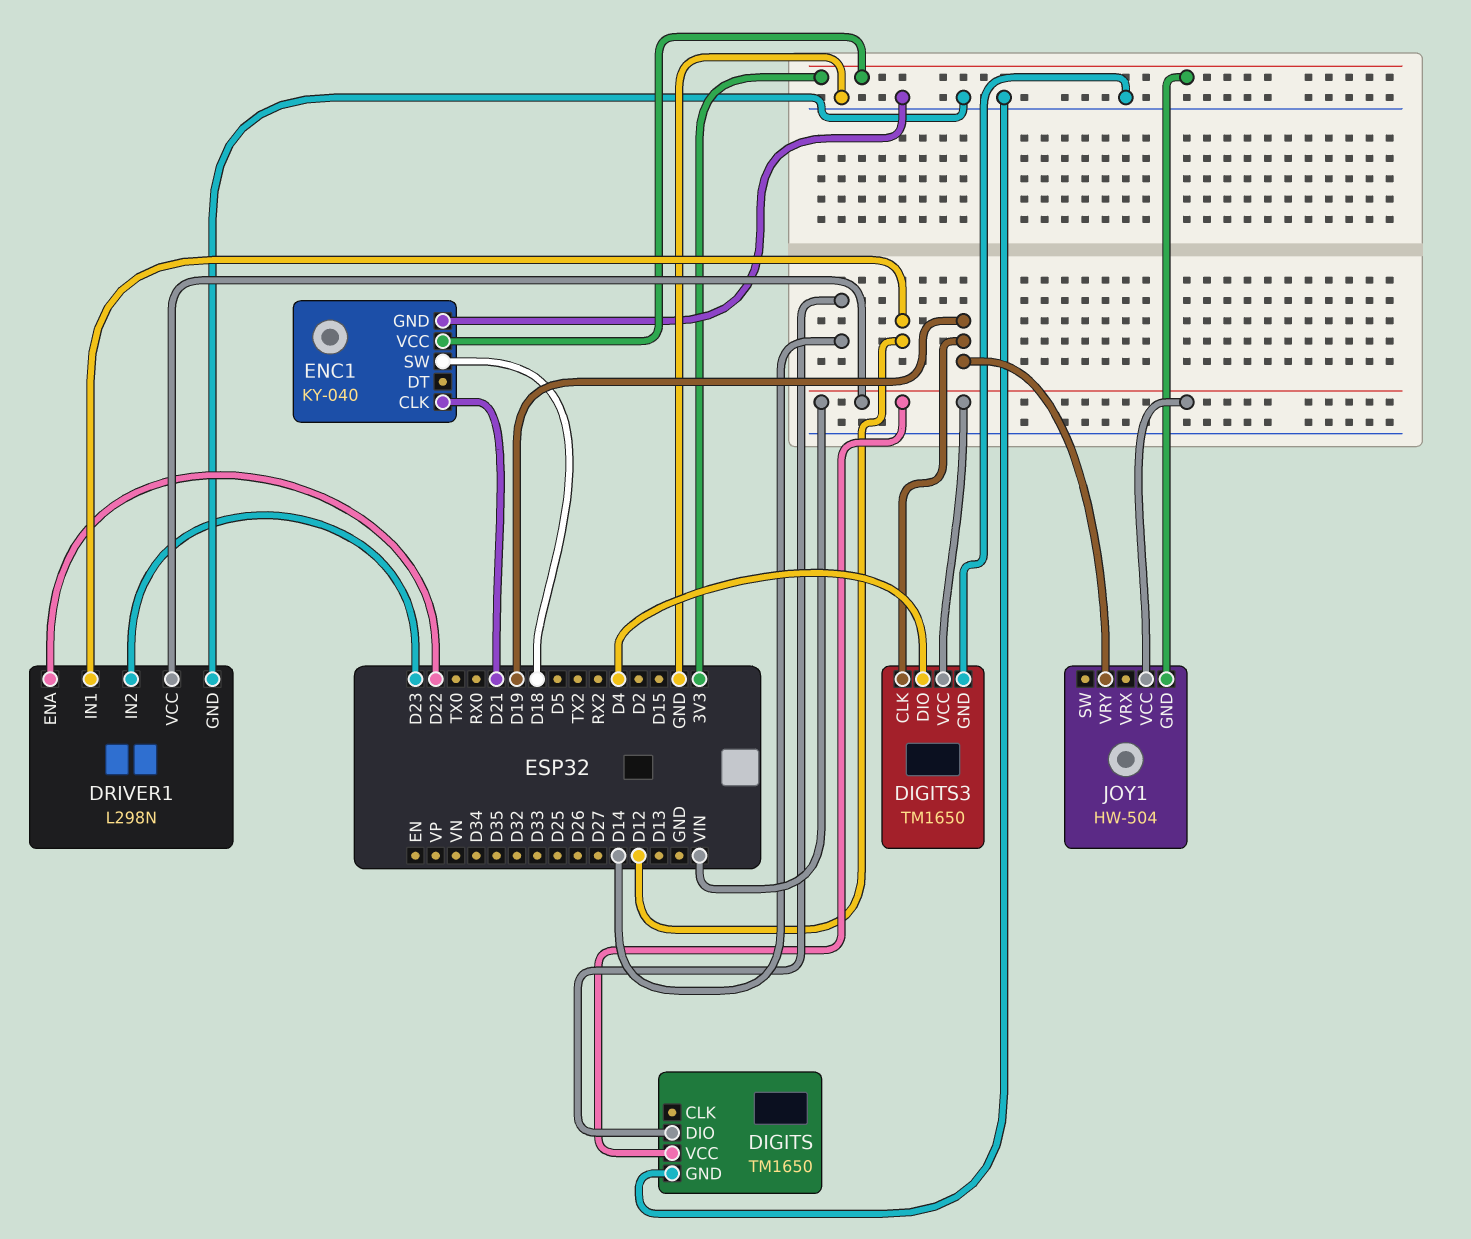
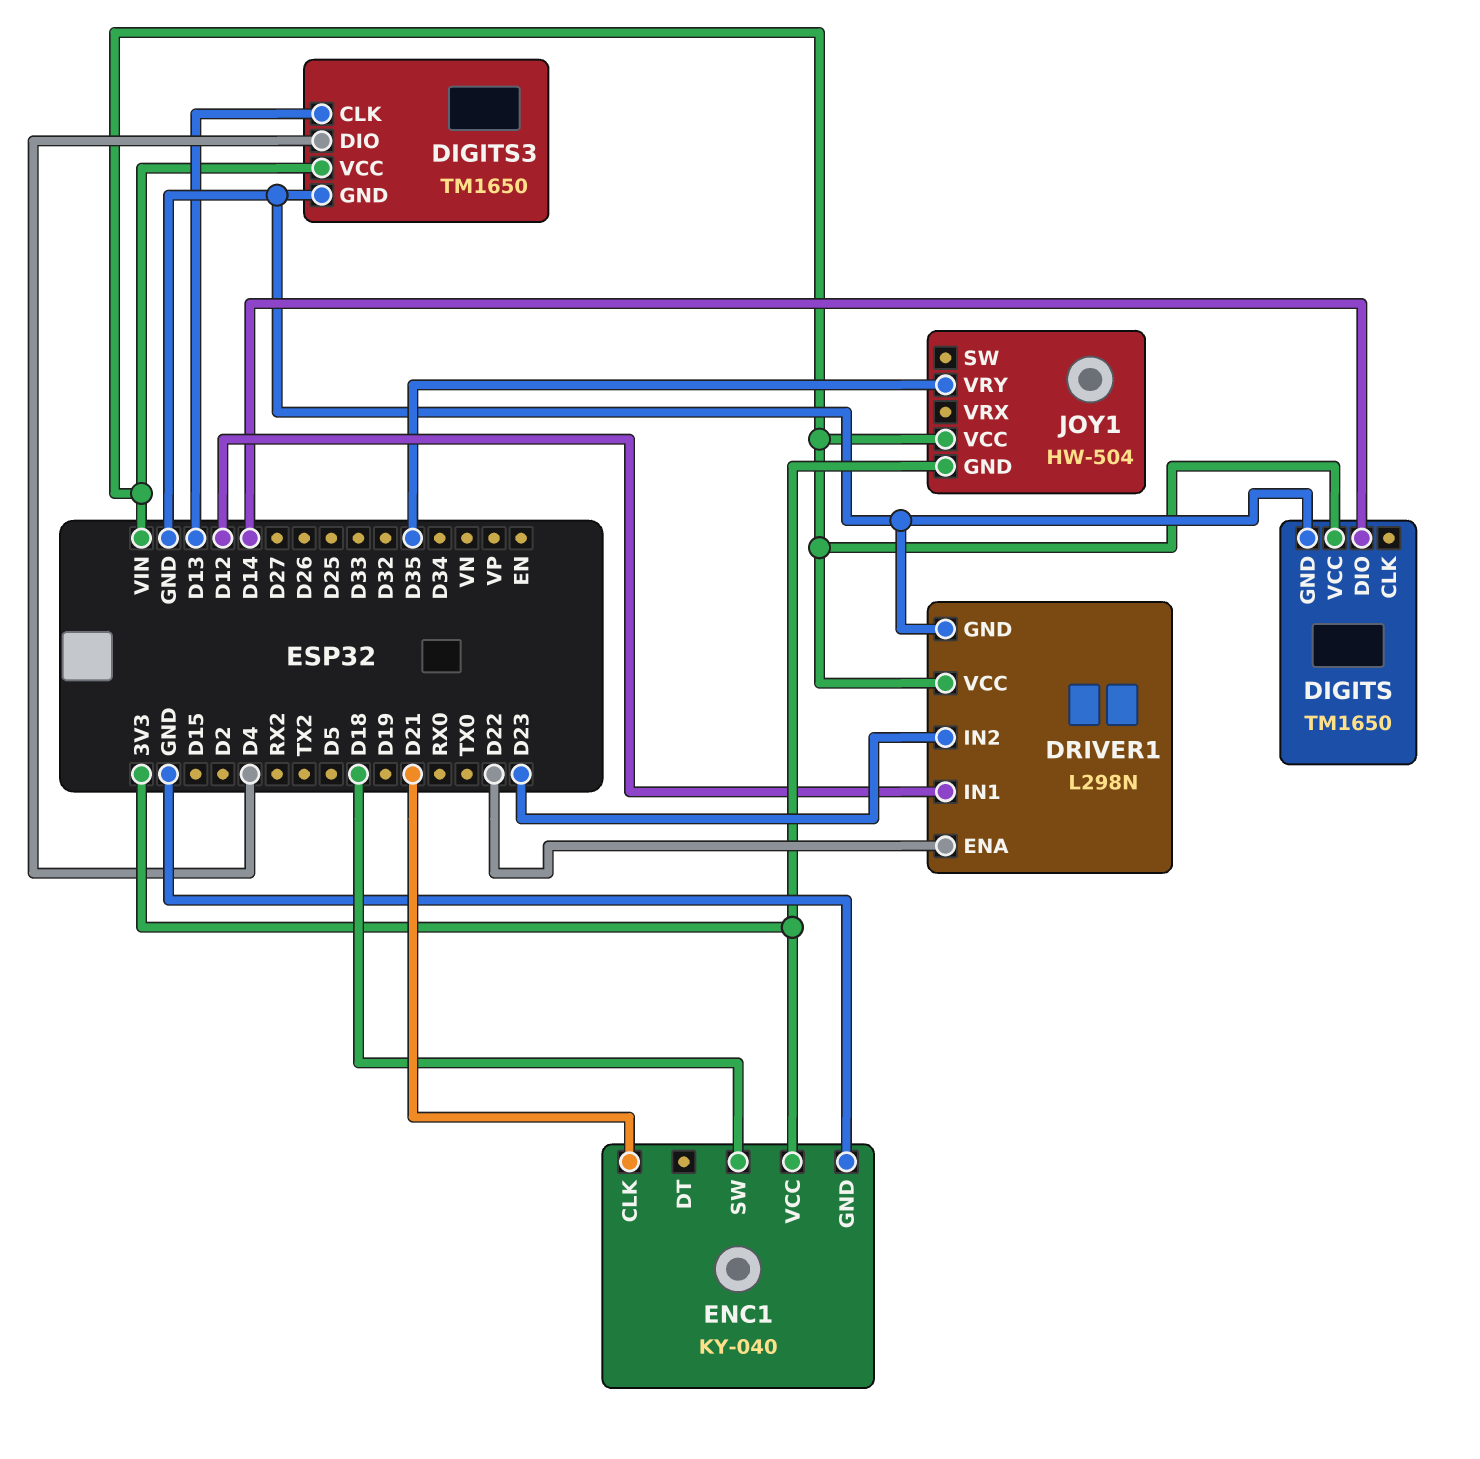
DIGITS3 pin CLK: D19 -> D13
JOY1 pin VRY: D19 -> D35

